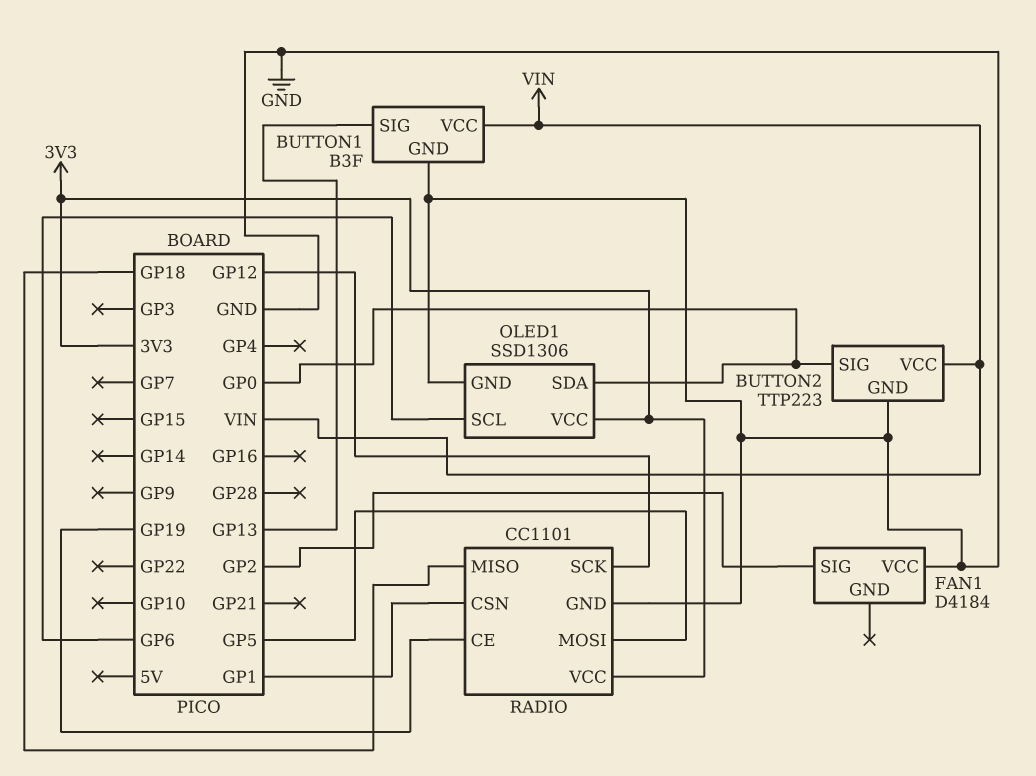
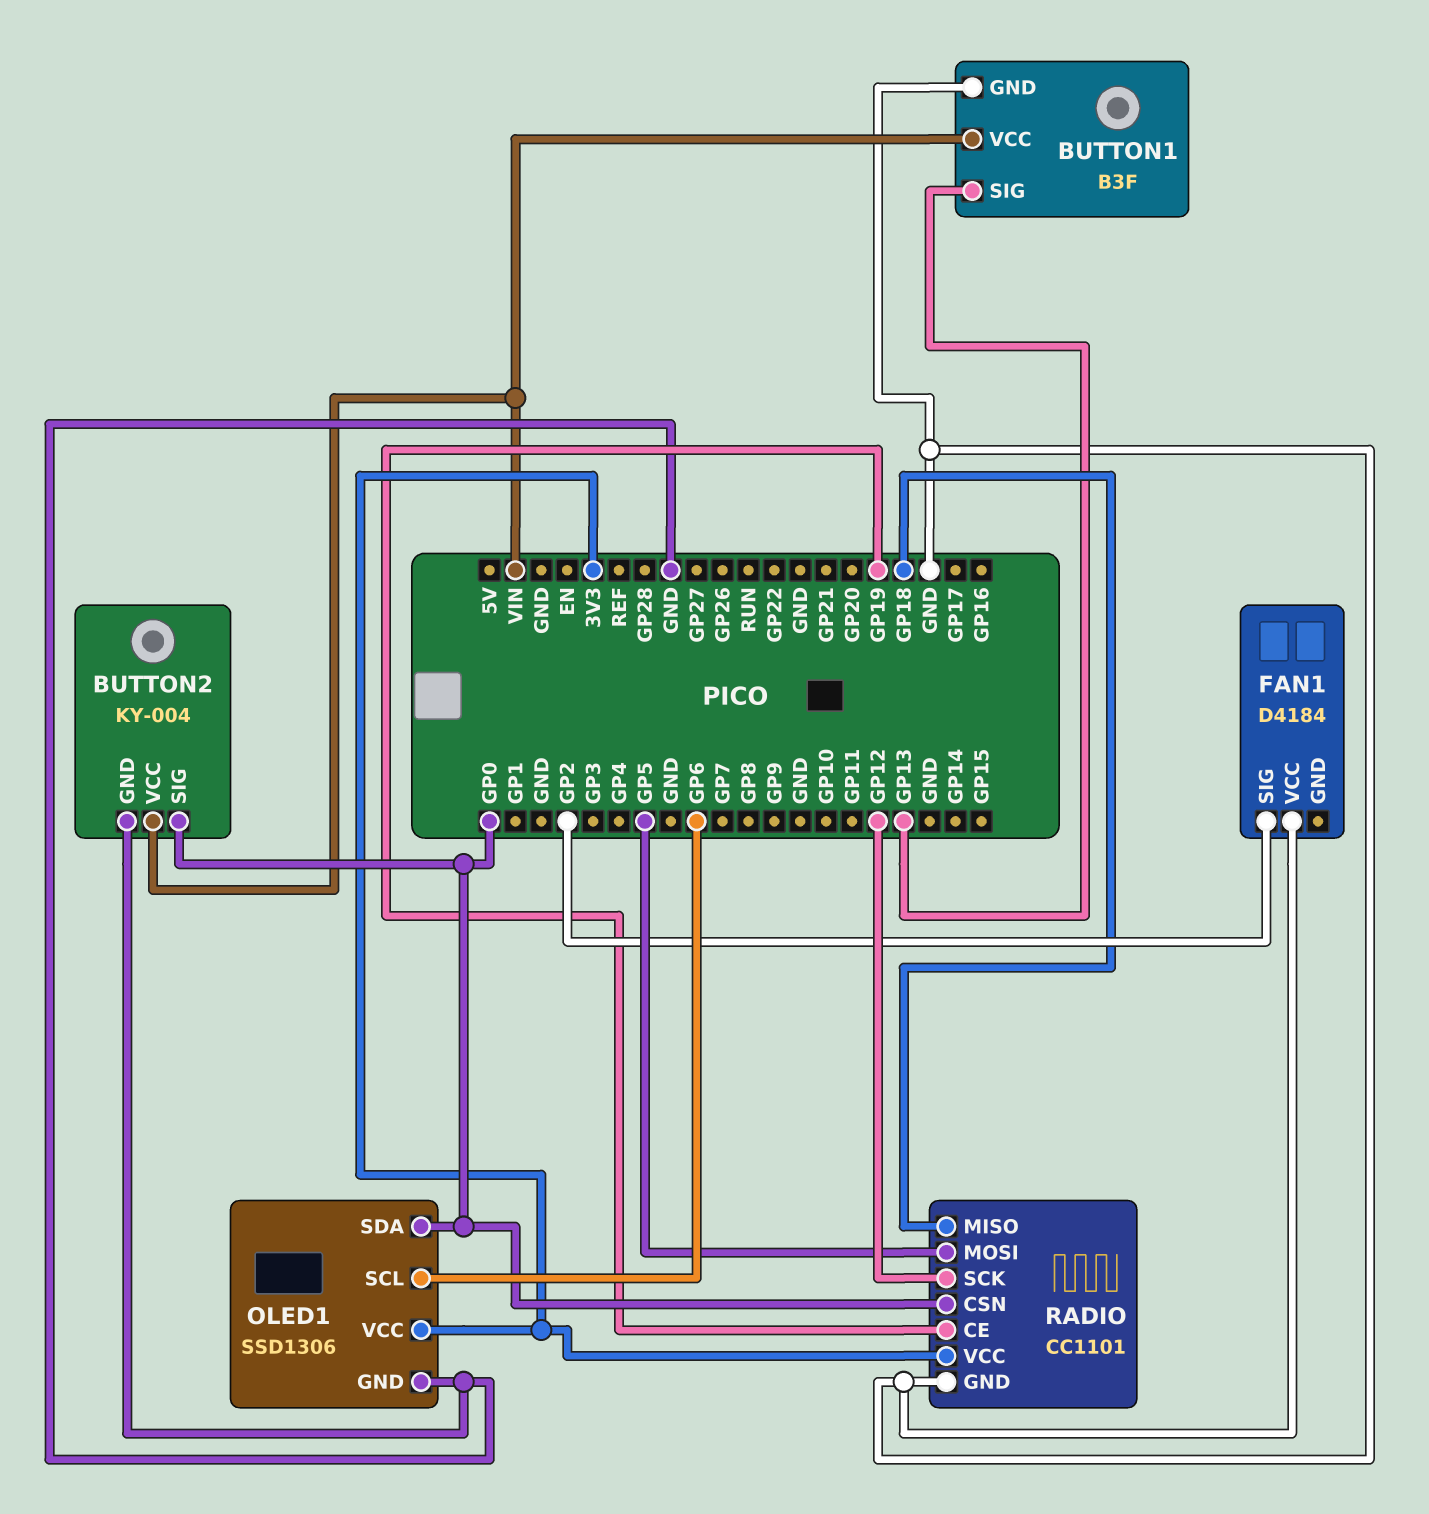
BUTTON2: TTP223 -> KY-004
RADIO pin CSN: GP1 -> GP0

